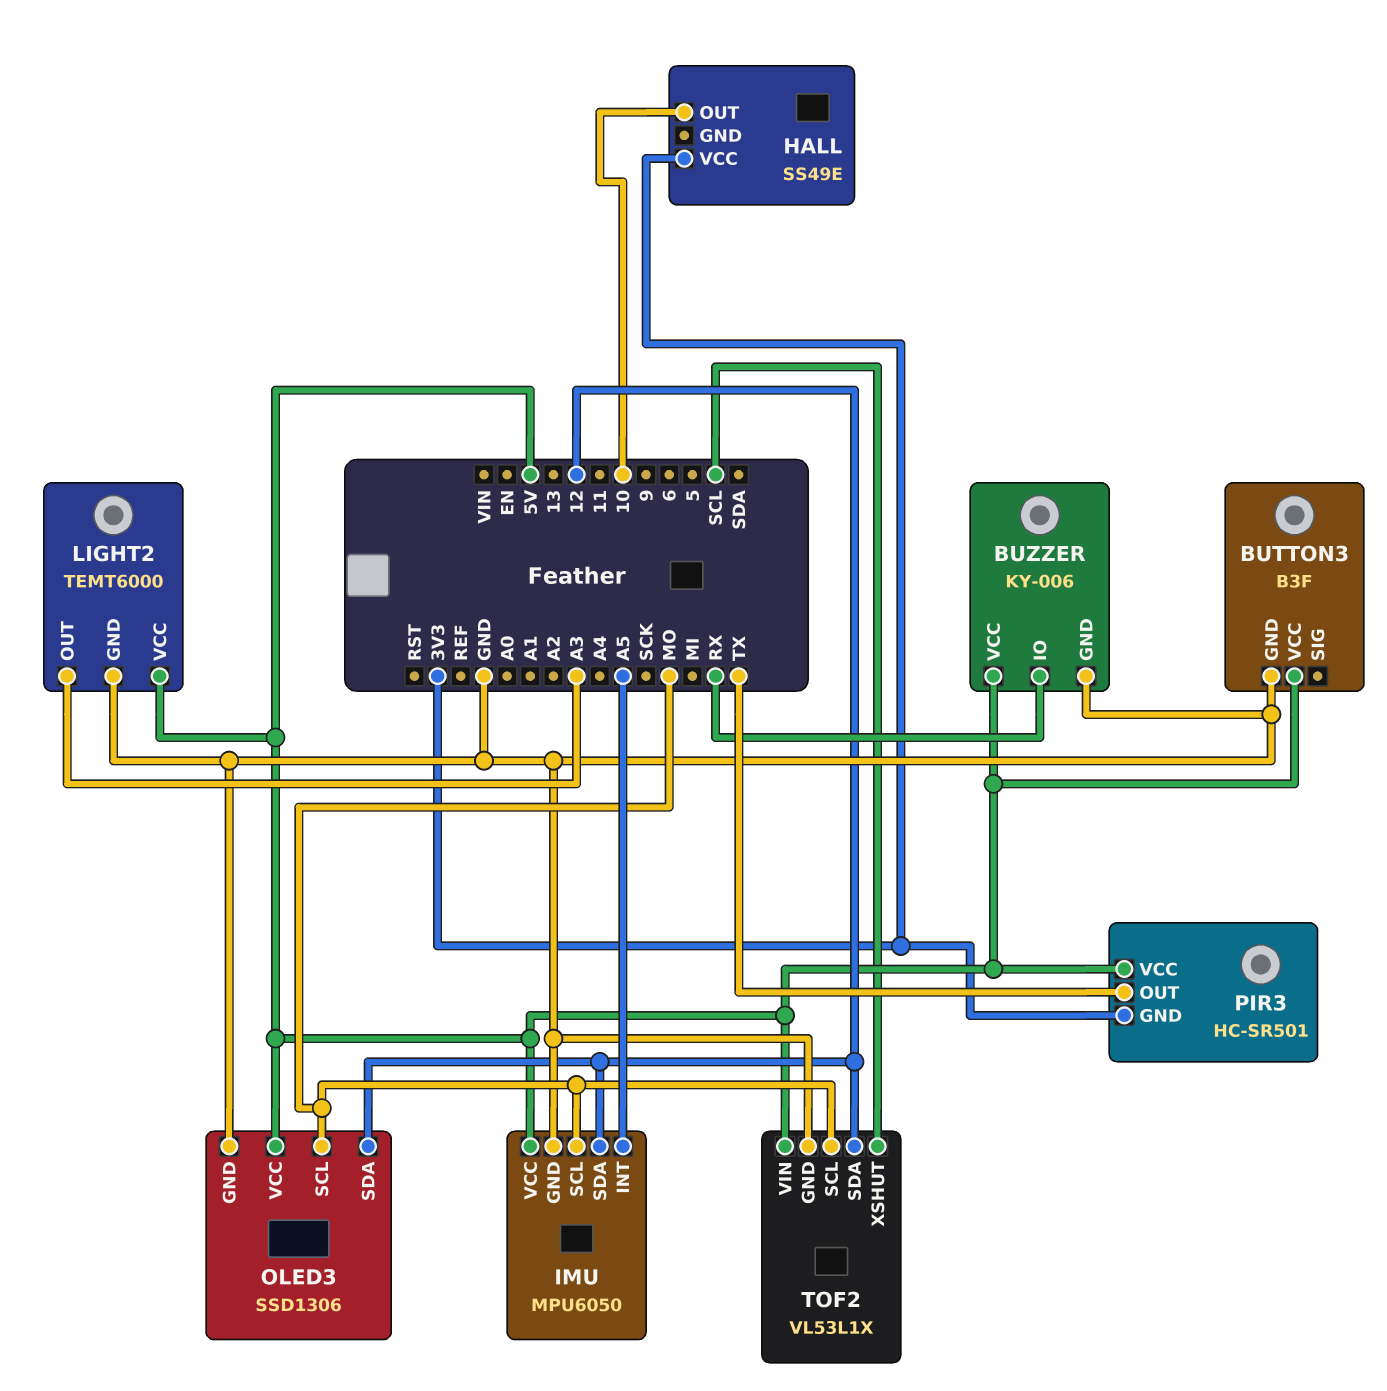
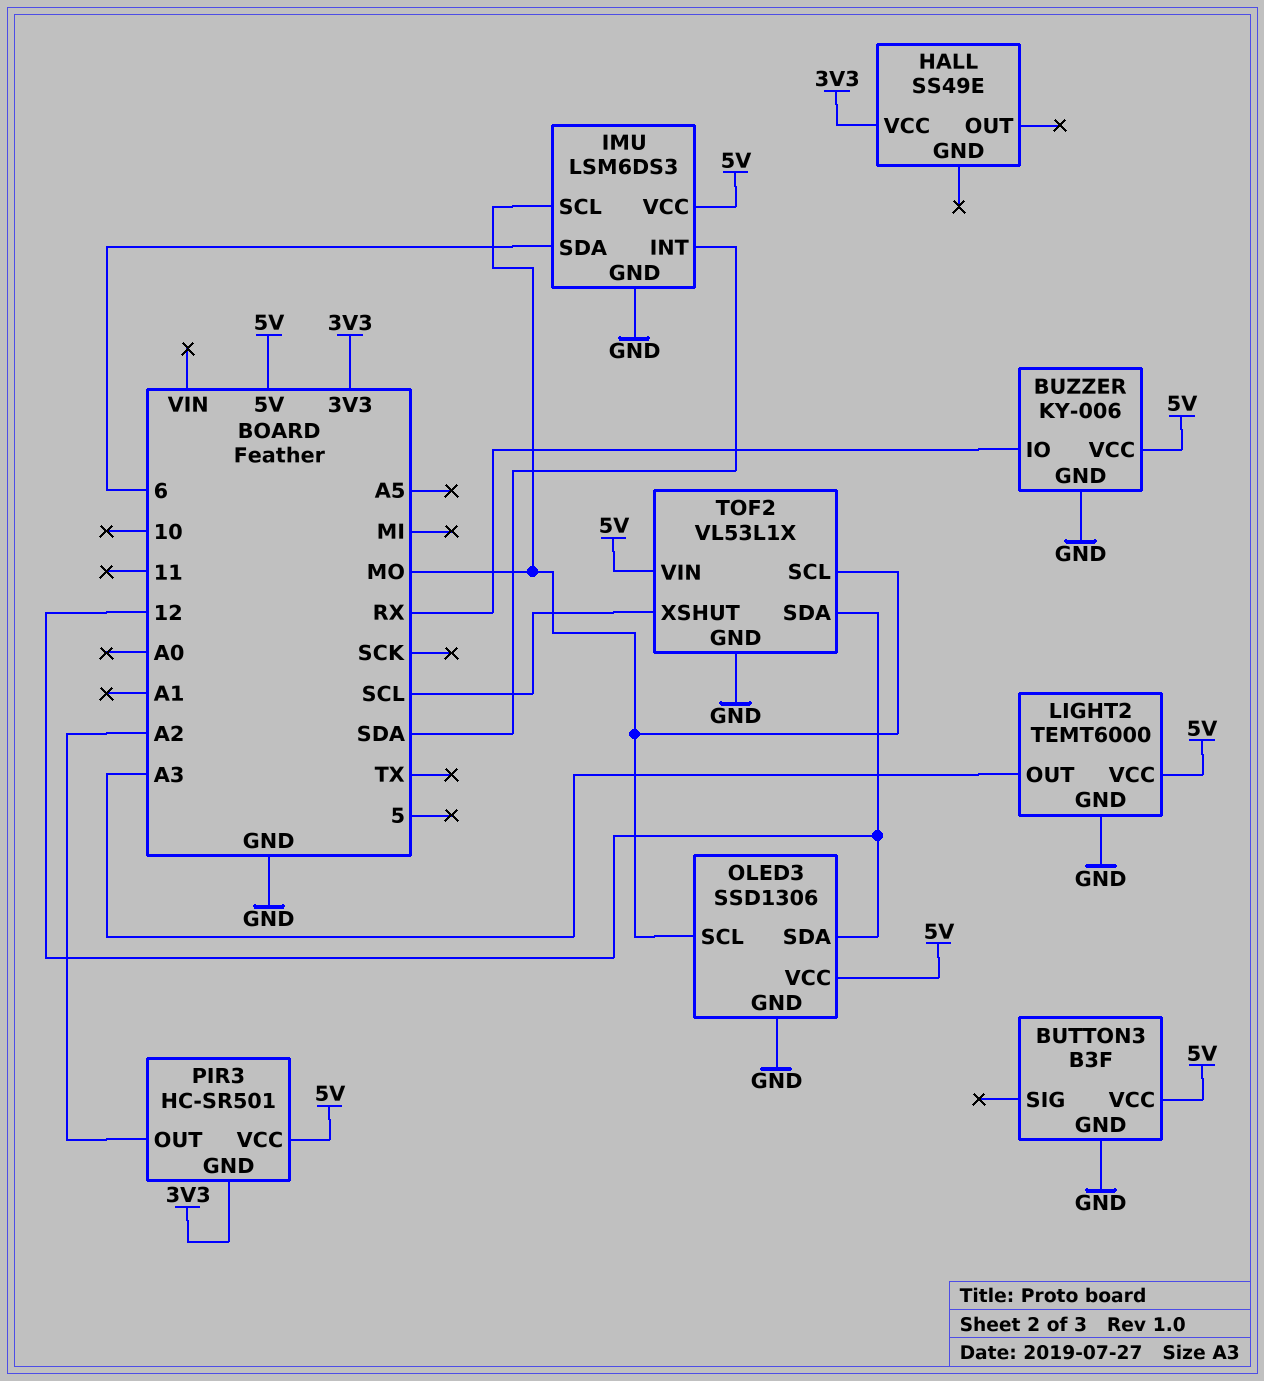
HALL pin OUT: 10 -> none
IMU: MPU6050 -> LSM6DS3
IMU pin INT: A5 -> SDA
IMU pin SDA: 12 -> 6
PIR3 pin OUT: TX -> A2

